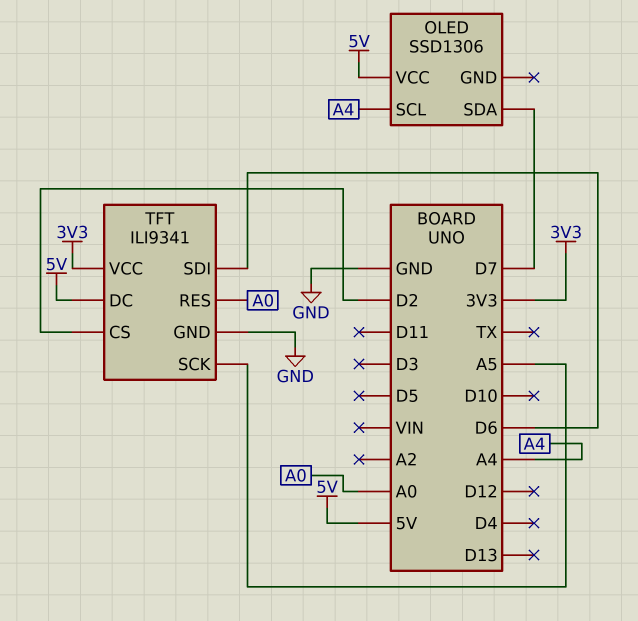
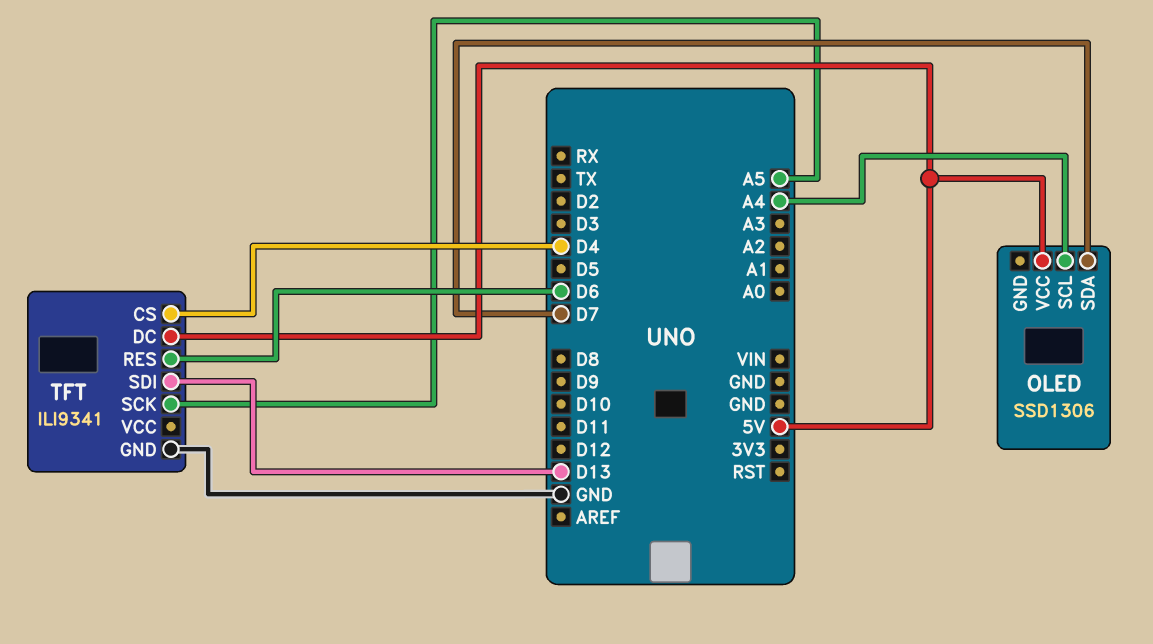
TFT pin CS: D2 -> D4
TFT pin RES: A0 -> D6
TFT pin SDI: D6 -> D13
TFT pin VCC: 3V3 -> none

